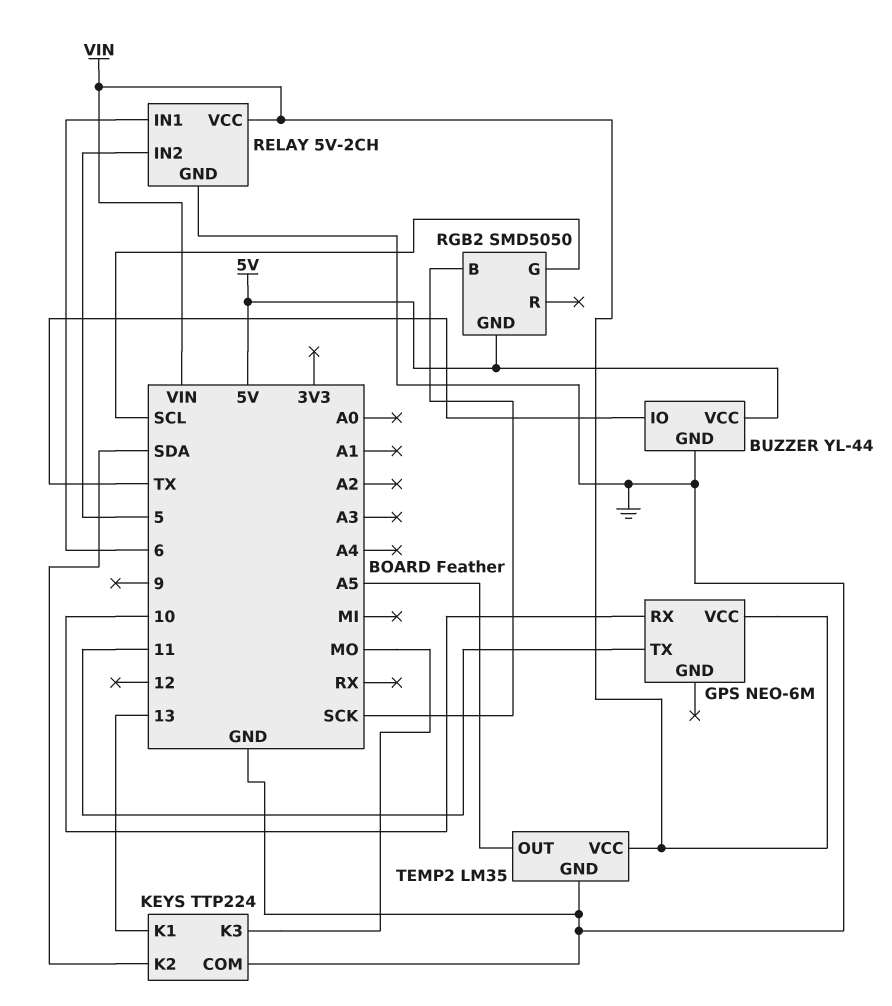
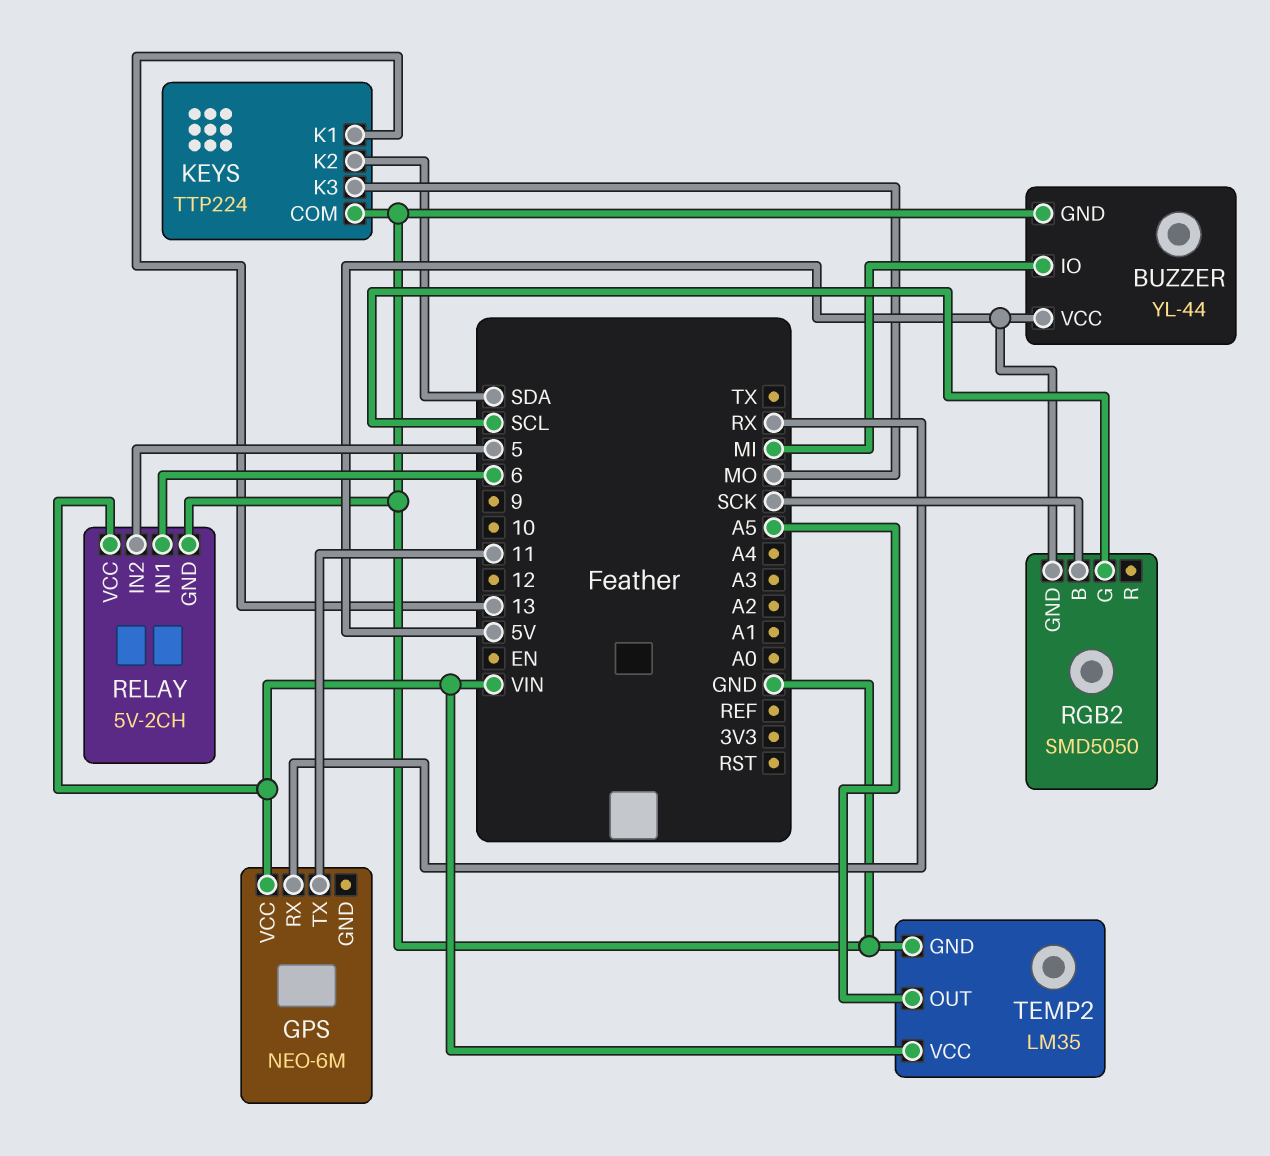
BUZZER pin IO: TX -> MI
GPS pin RX: 10 -> RX

